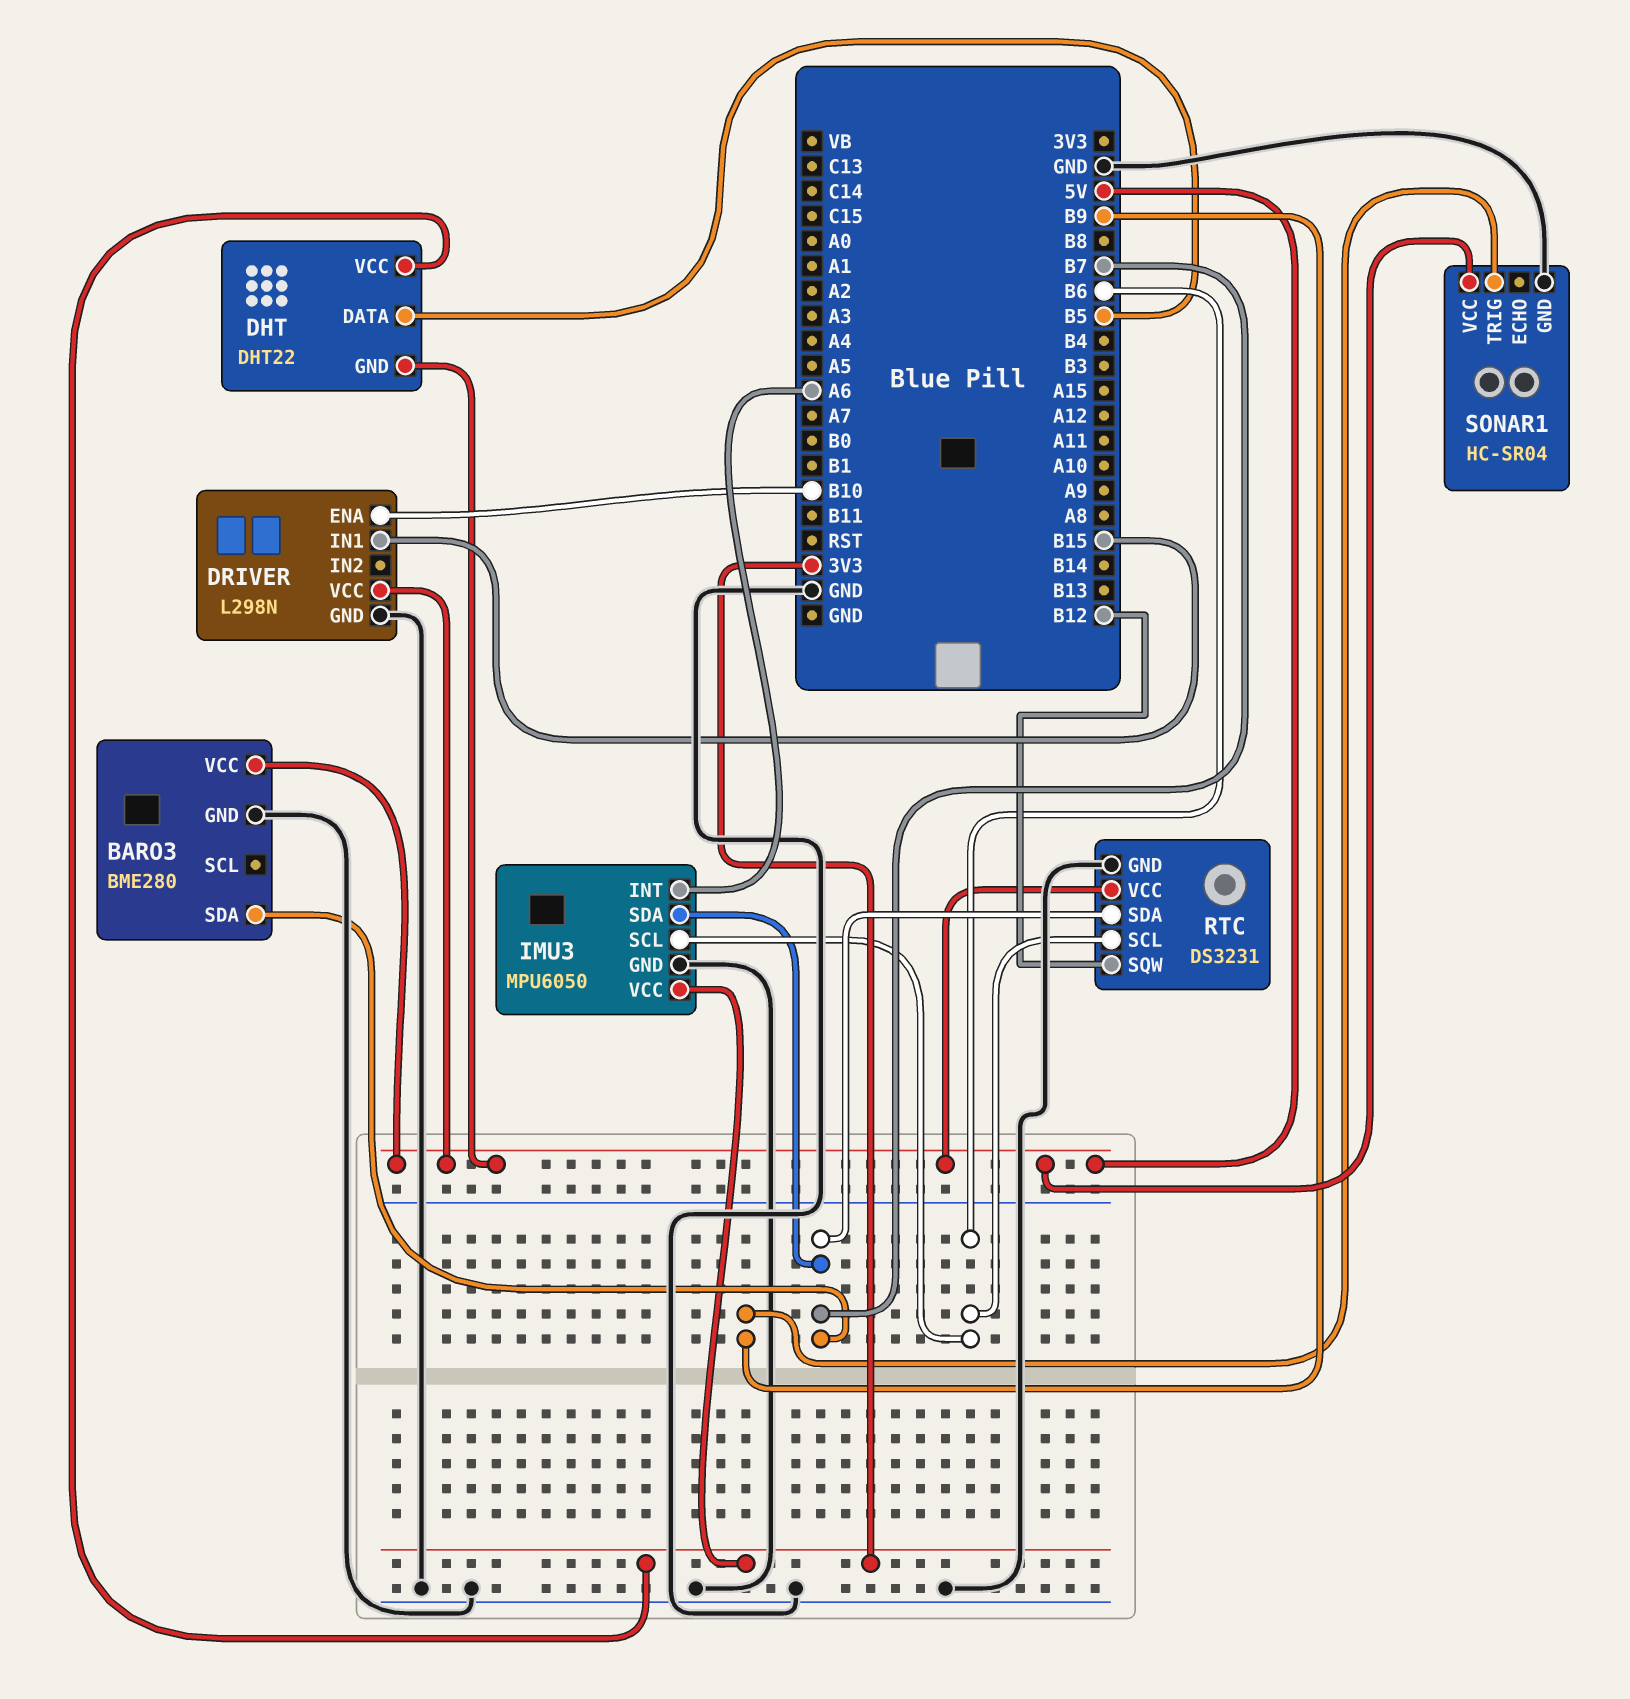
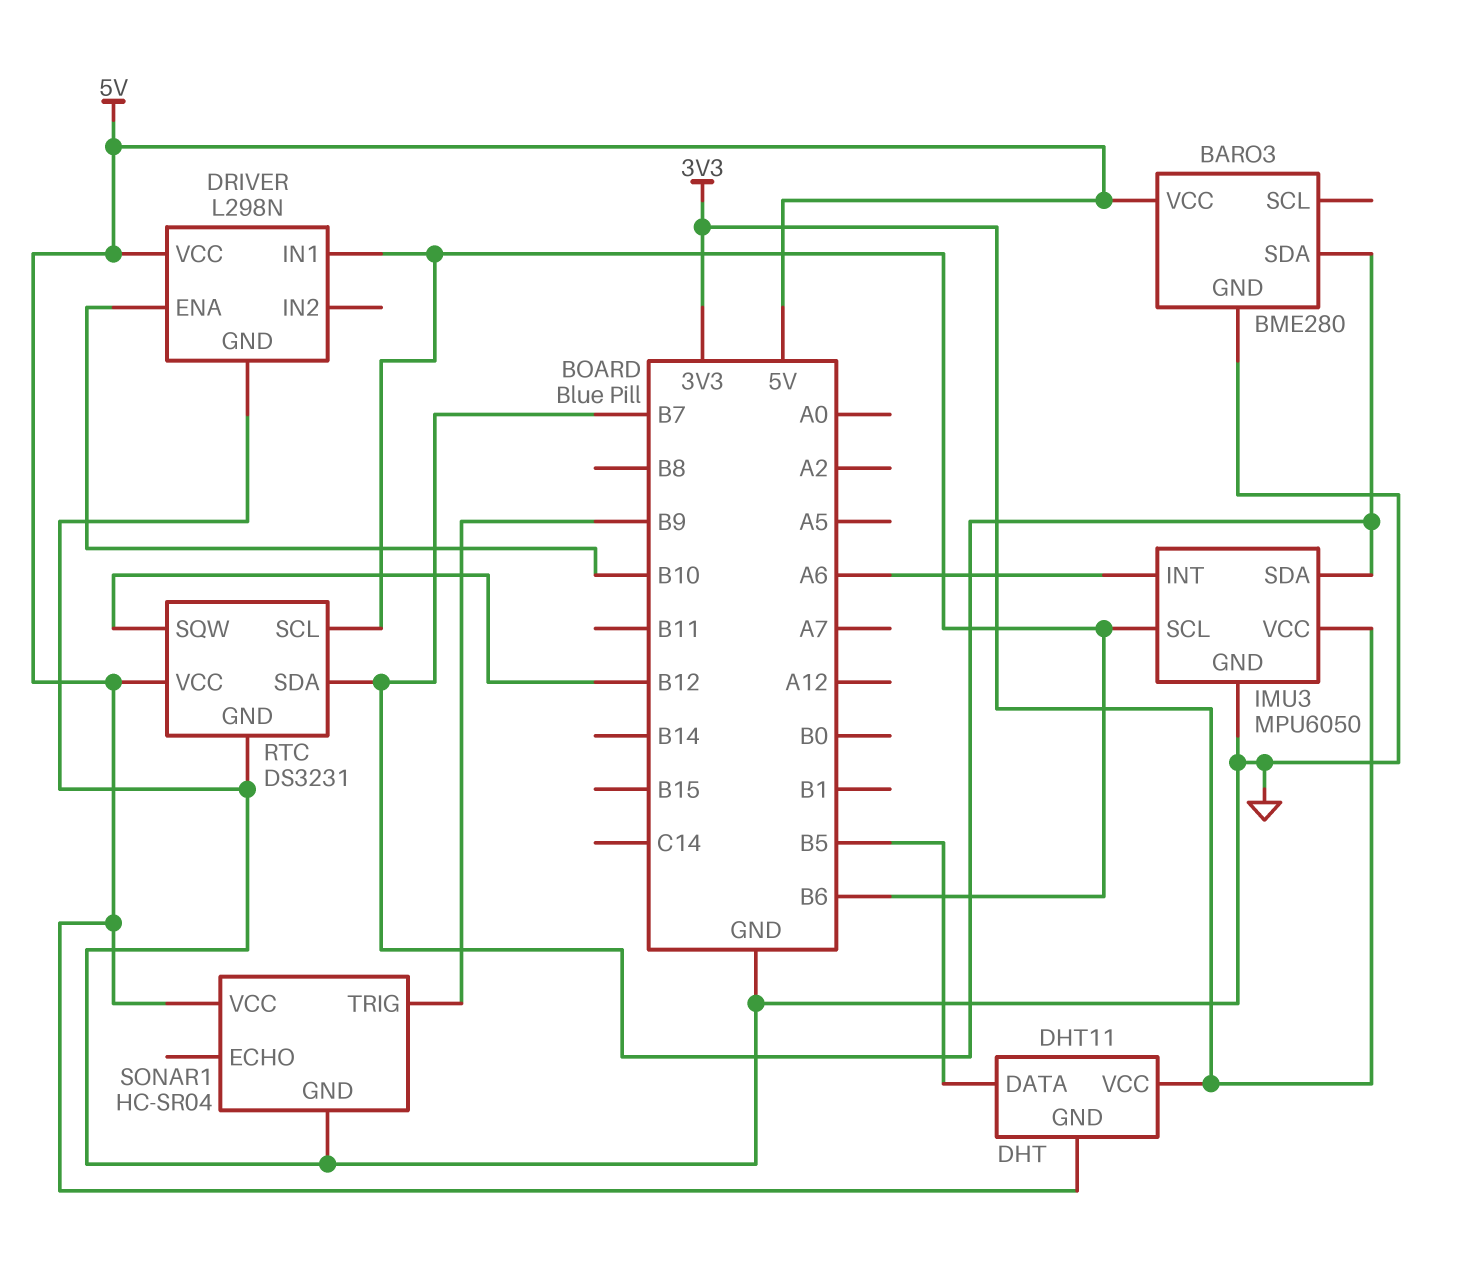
DHT: DHT22 -> DHT11
DRIVER pin IN1: B15 -> B6

